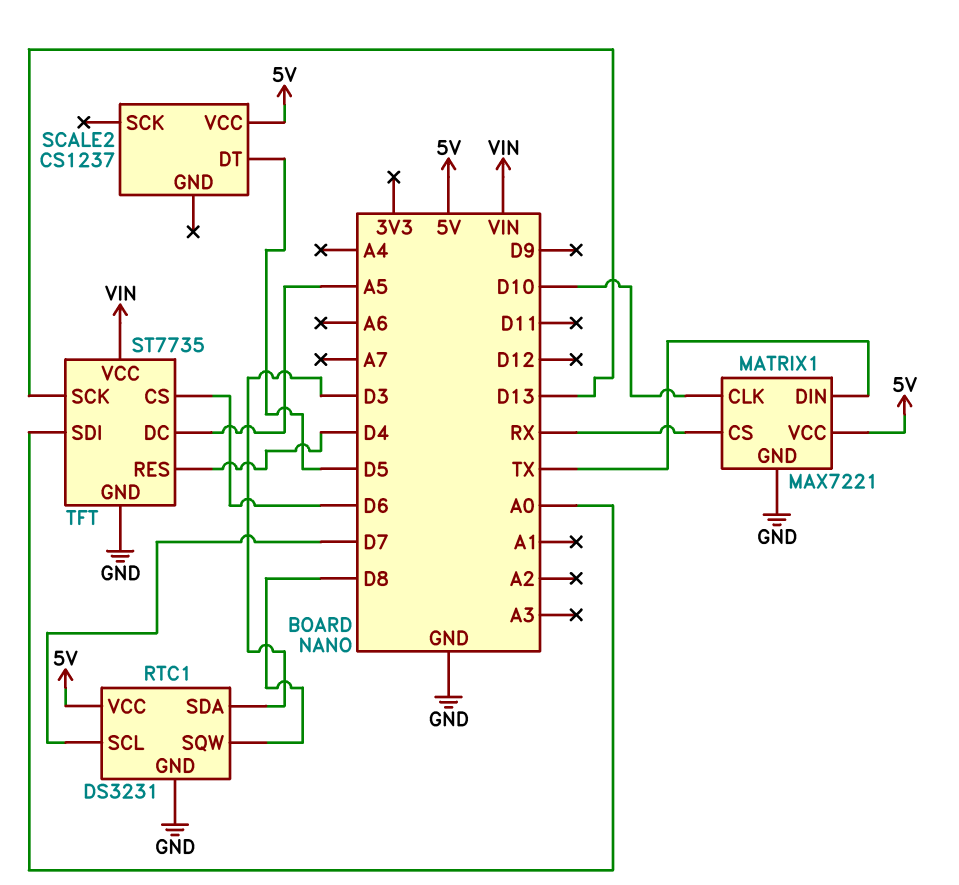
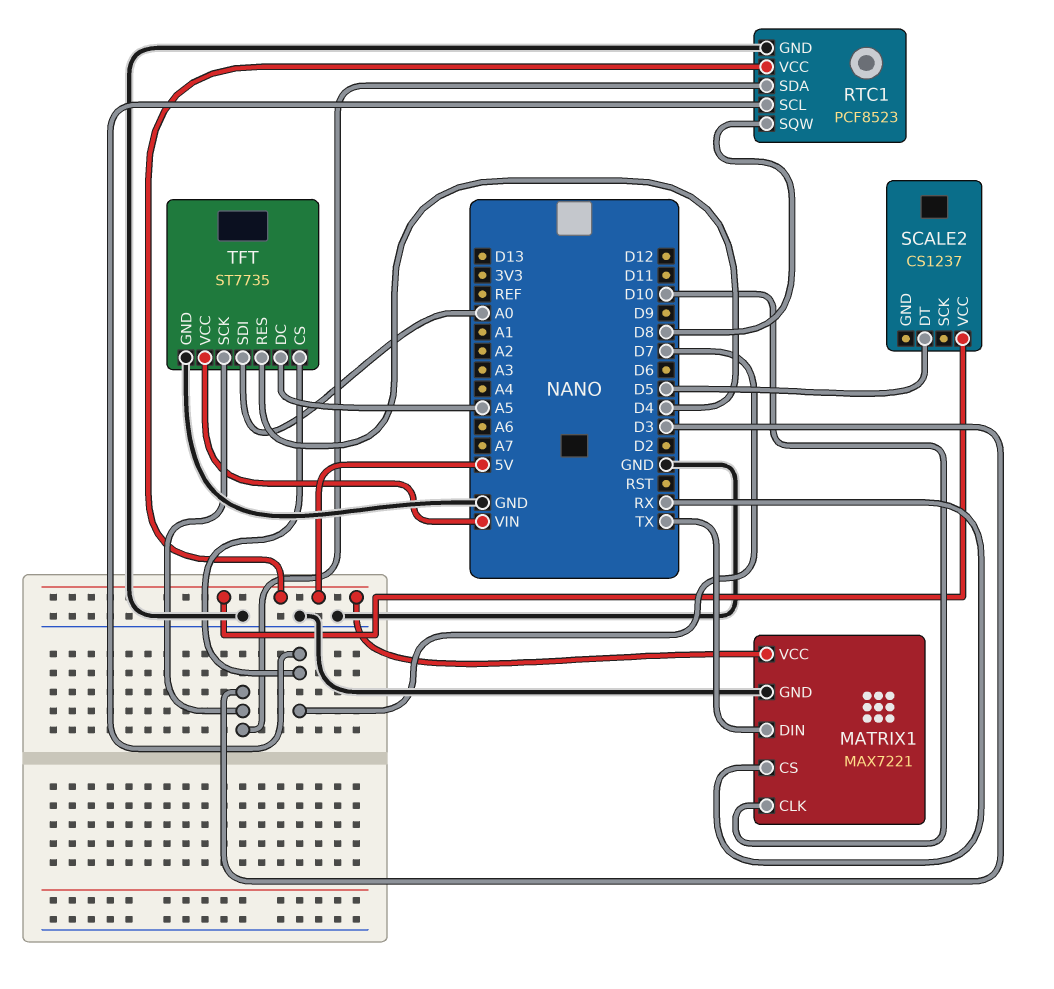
RTC1: DS3231 -> PCF8523
TFT pin CS: D6 -> D7
TFT pin SCK: D13 -> D3

